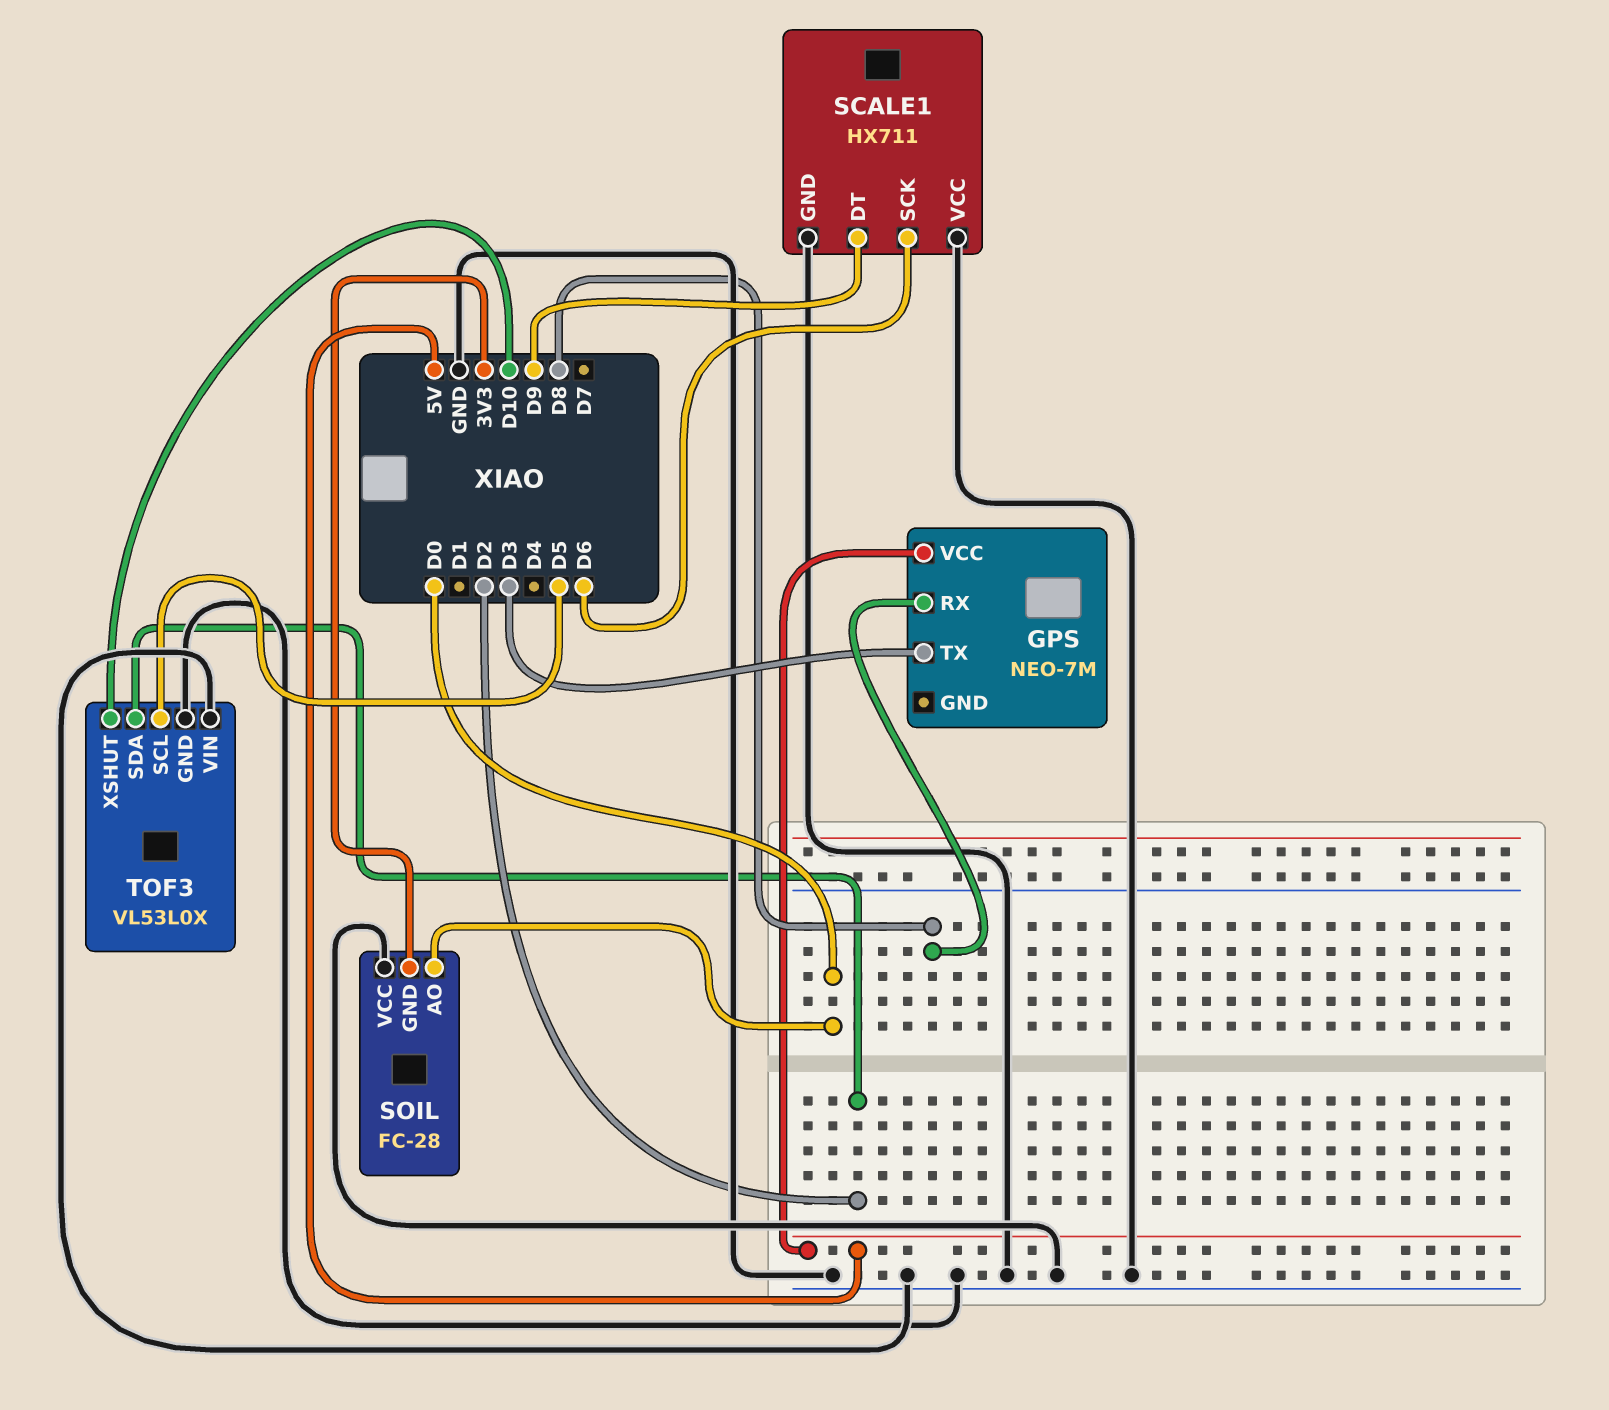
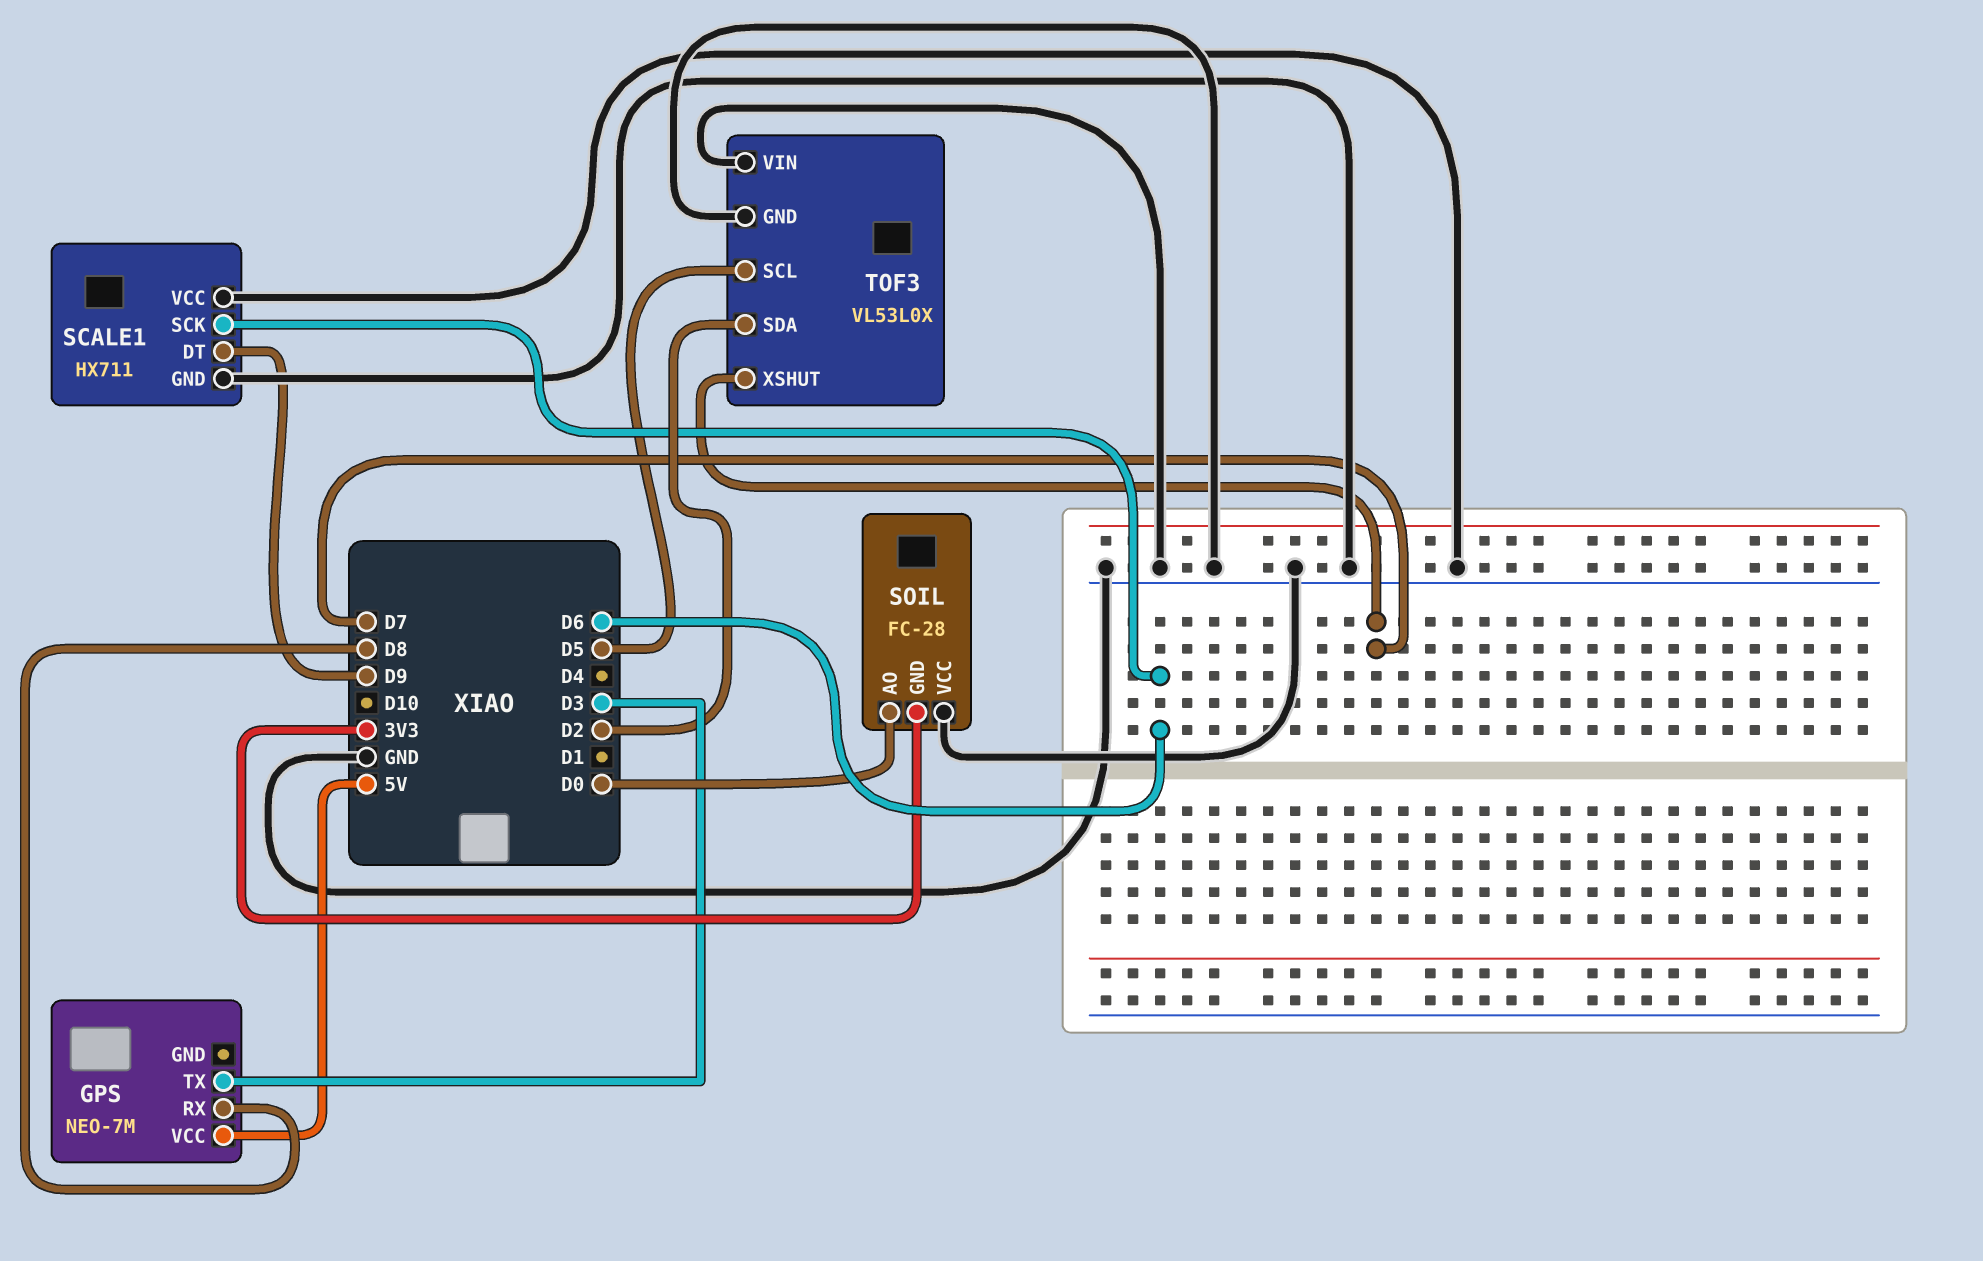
TOF3 pin XSHUT: D10 -> D7

